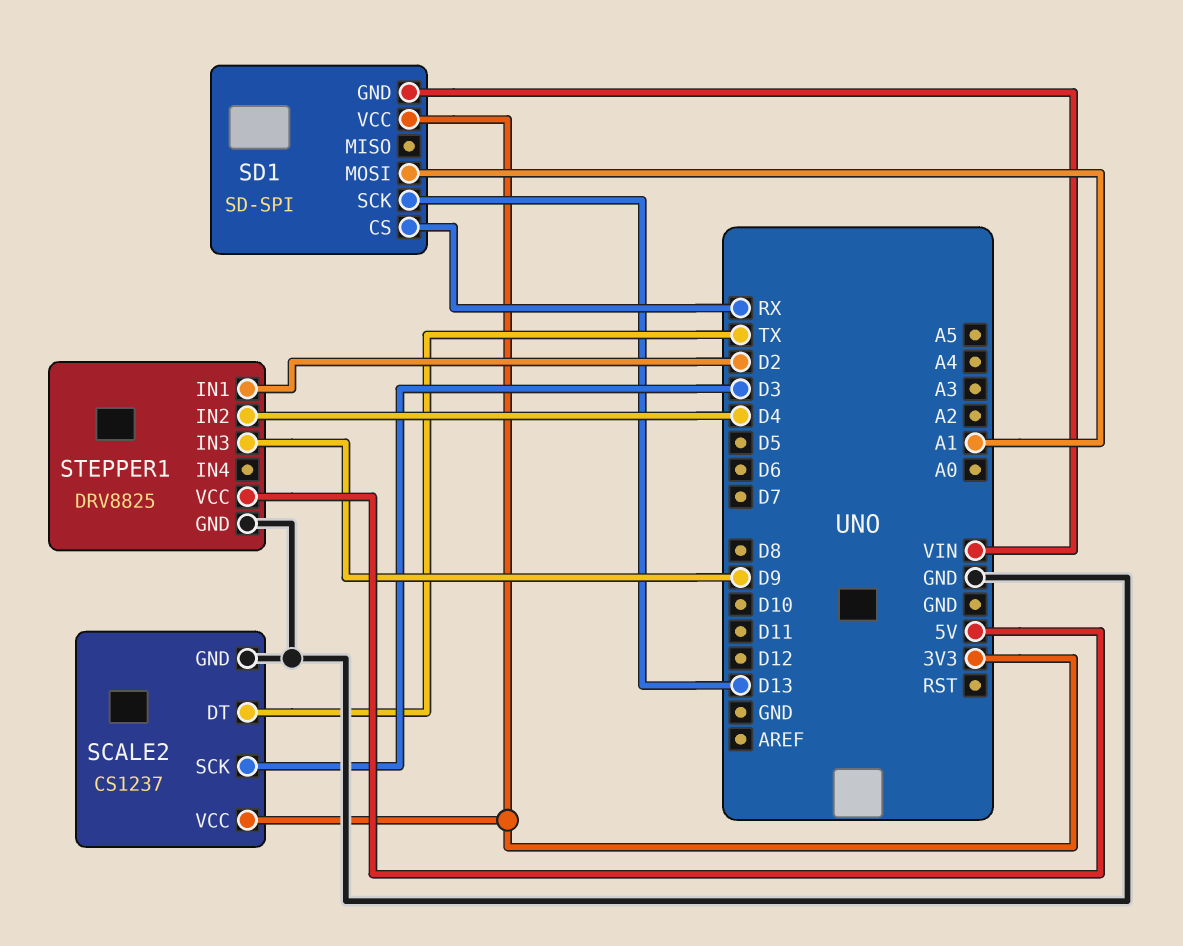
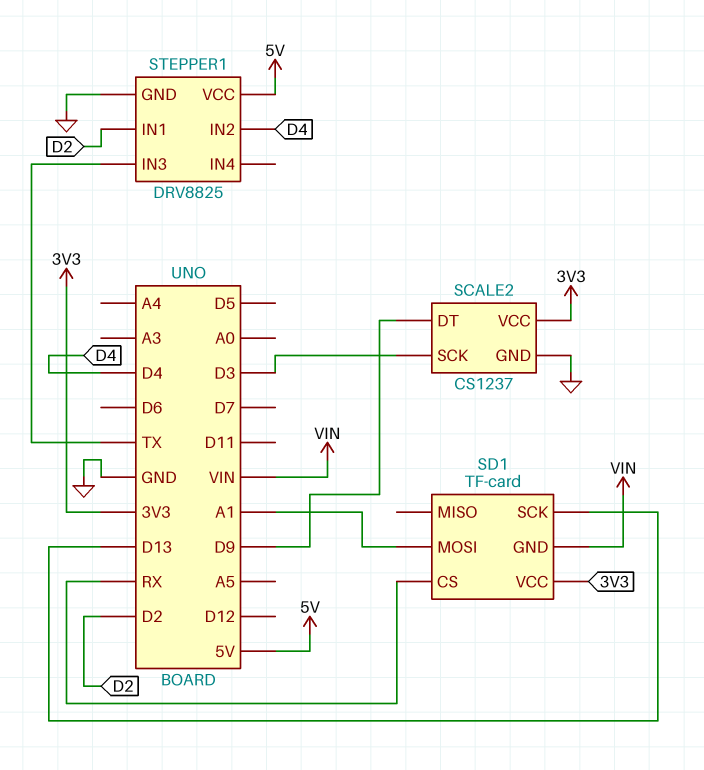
SCALE2 pin DT: TX -> D9
SD1: SD-SPI -> TF-card
STEPPER1 pin IN3: D9 -> TX

